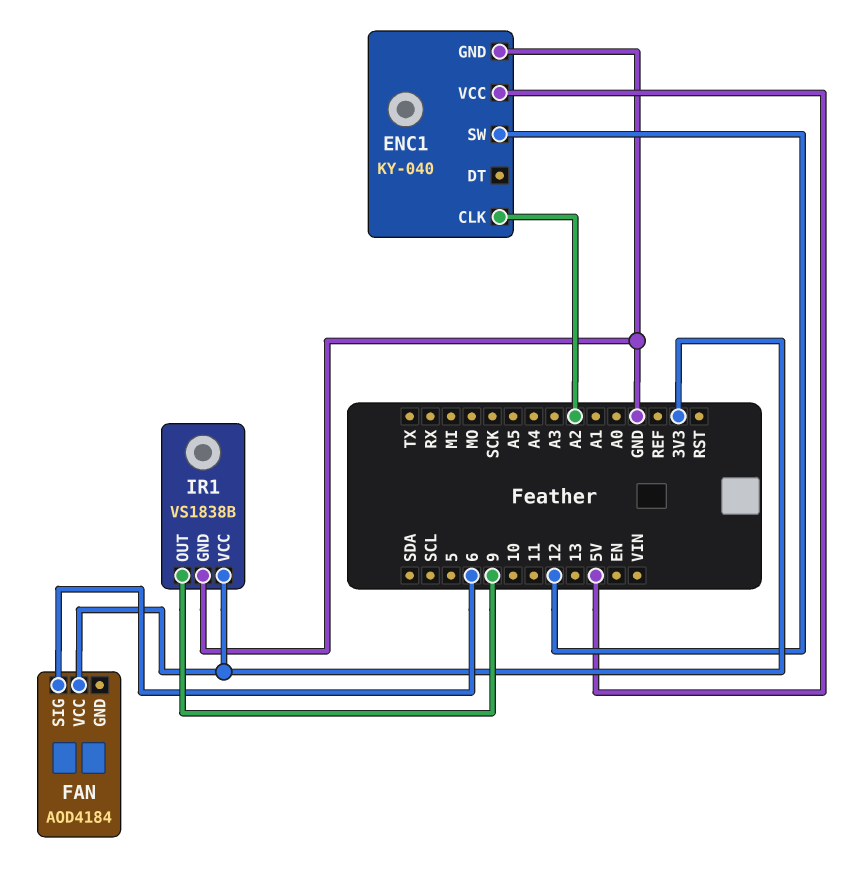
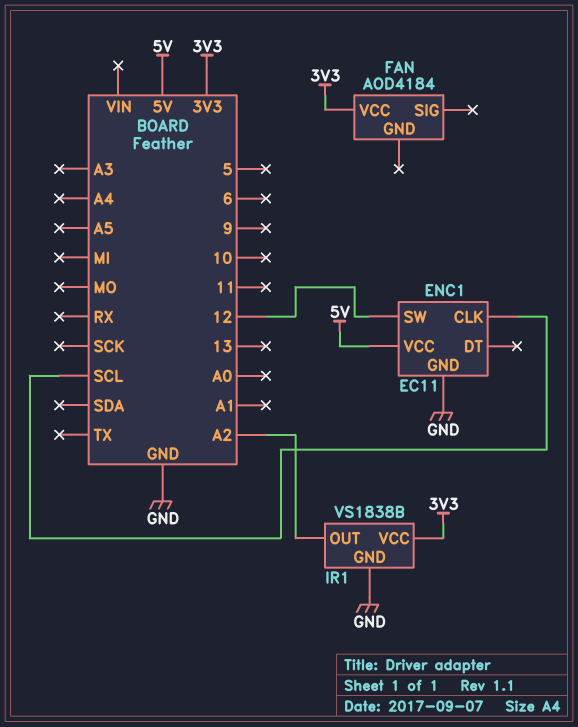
ENC1: KY-040 -> EC11
ENC1 pin CLK: A2 -> SCL
FAN pin SIG: 6 -> none
IR1 pin OUT: 9 -> A2

